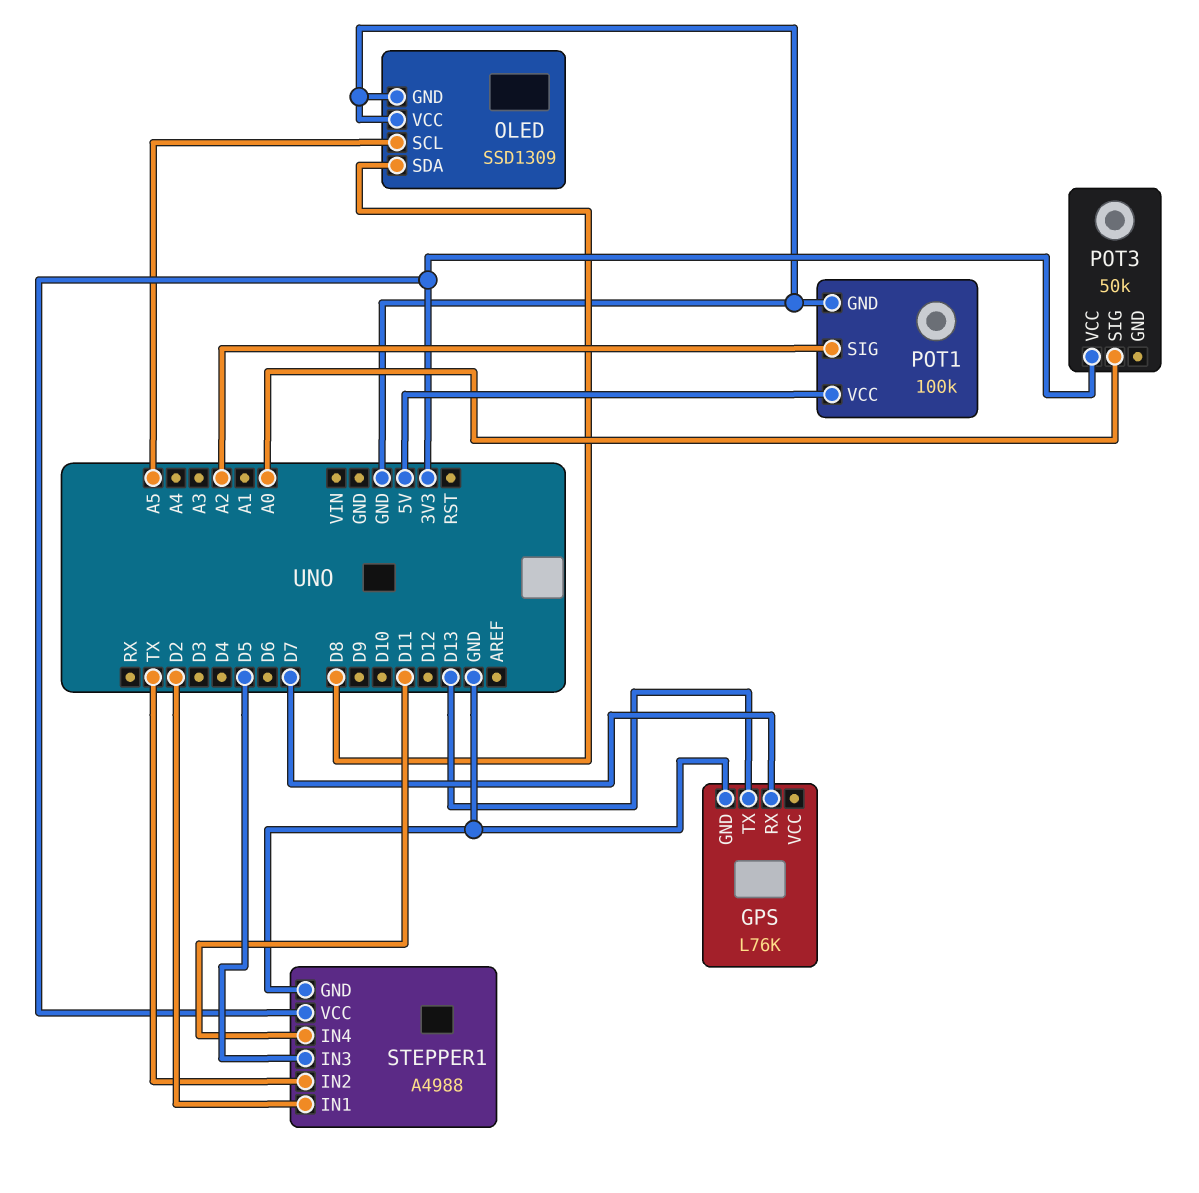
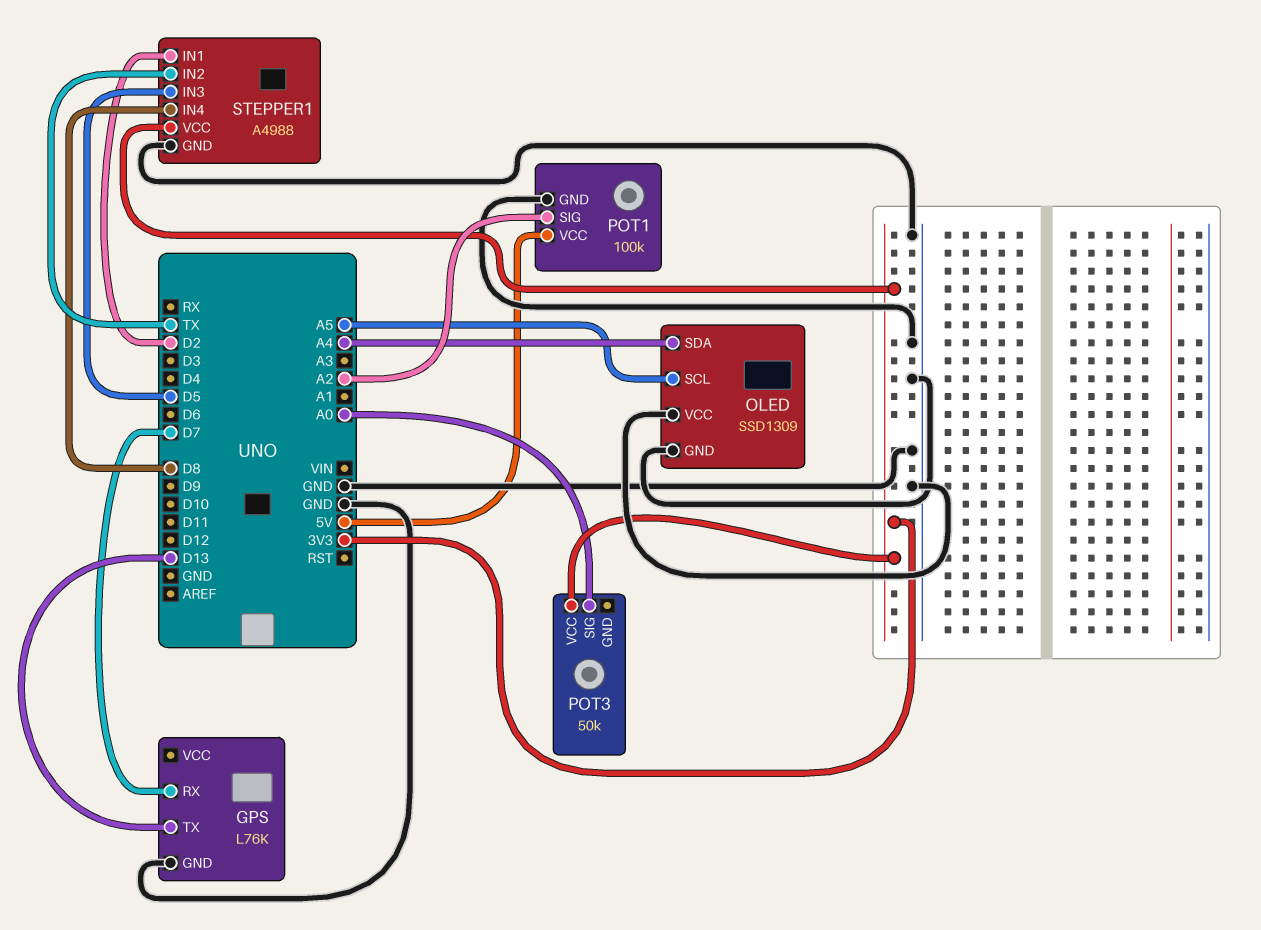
OLED pin SDA: D8 -> A4
STEPPER1 pin IN4: D11 -> D8

